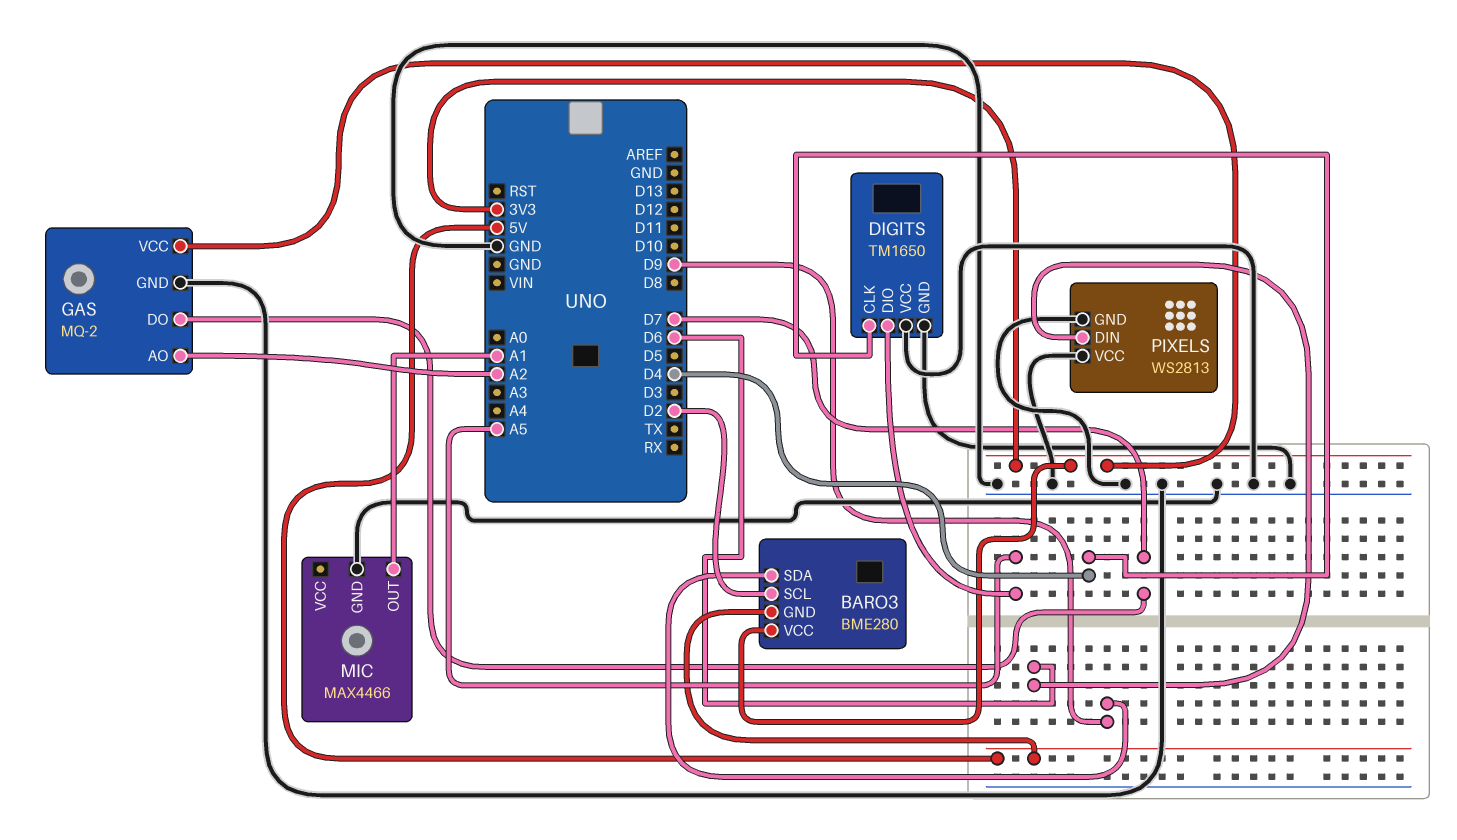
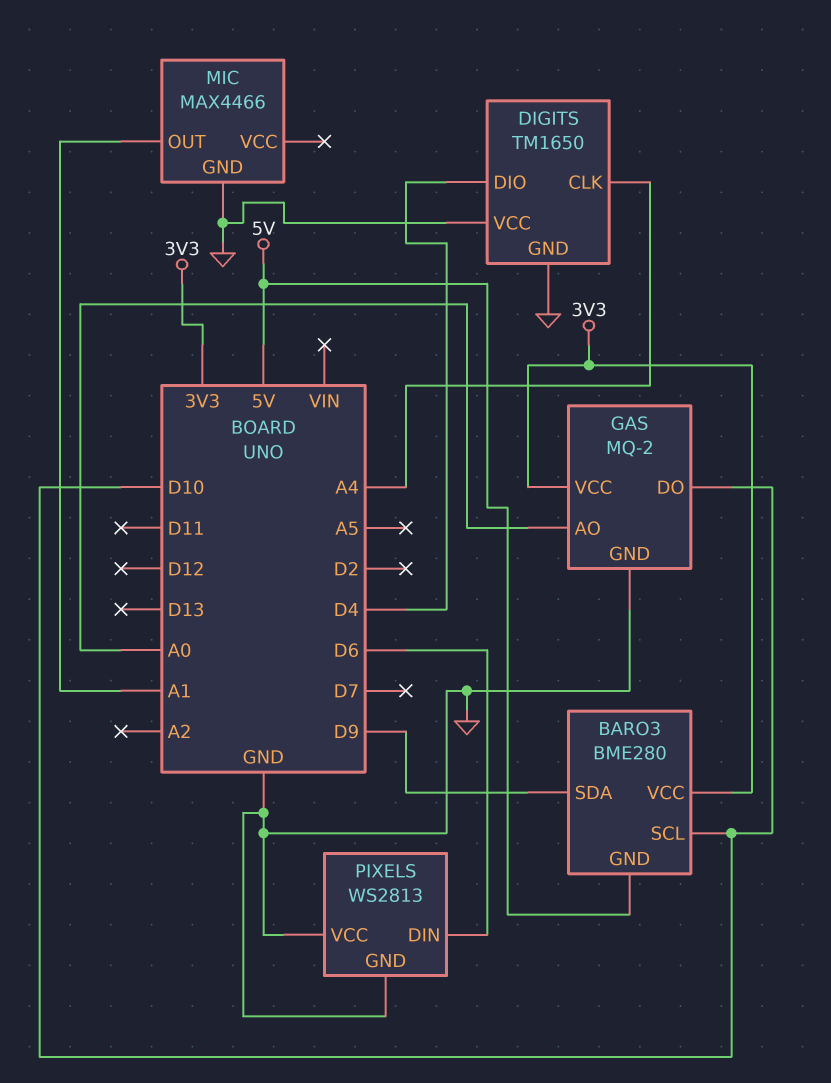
BARO3 pin SCL: D2 -> D10
DIGITS pin CLK: D4 -> A4
DIGITS pin DIO: A5 -> D4
GAS pin AO: A2 -> A0
GAS pin DO: D7 -> D10

